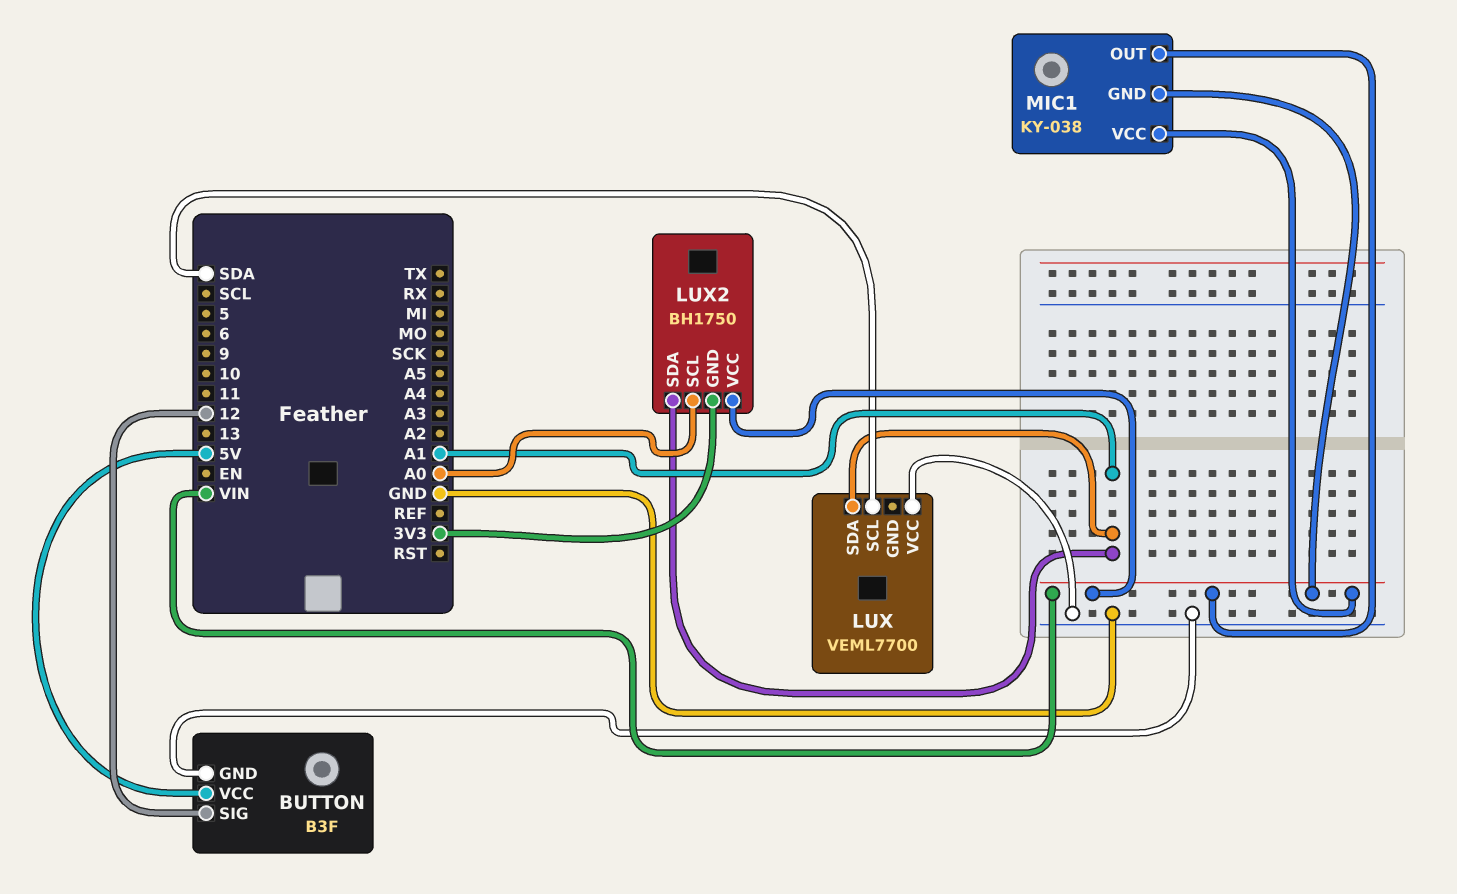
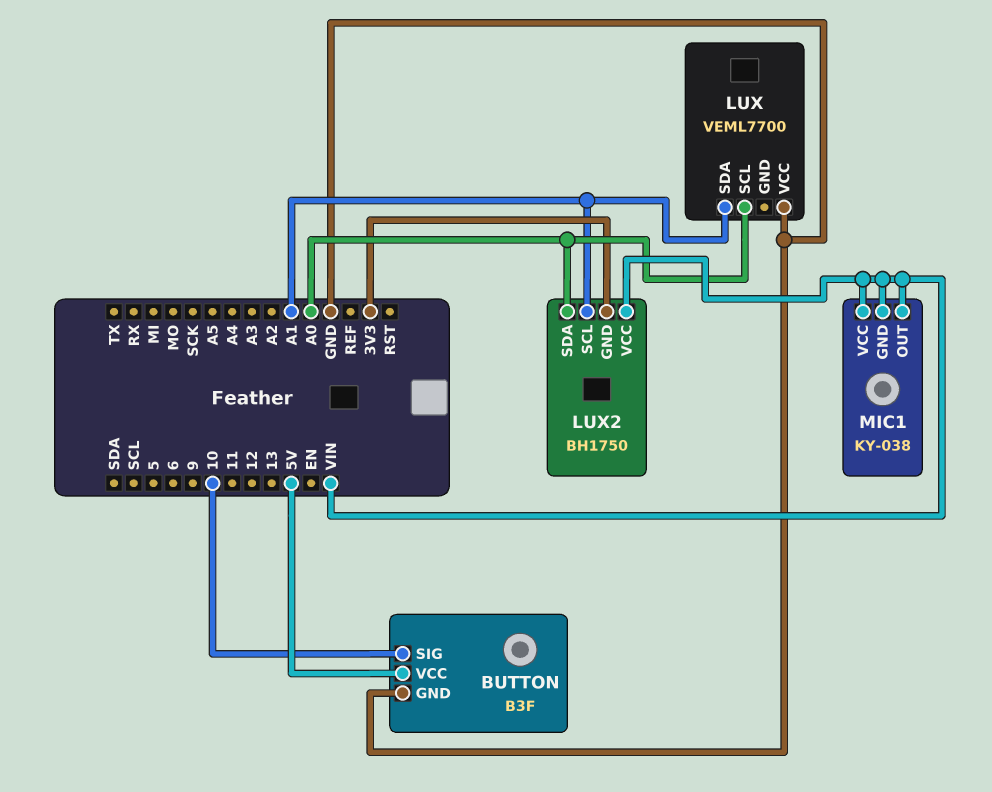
BUTTON pin SIG: 12 -> 10
LUX pin SCL: SDA -> A0
LUX2 pin SCL: A0 -> A1
LUX2 pin SDA: A1 -> A0

